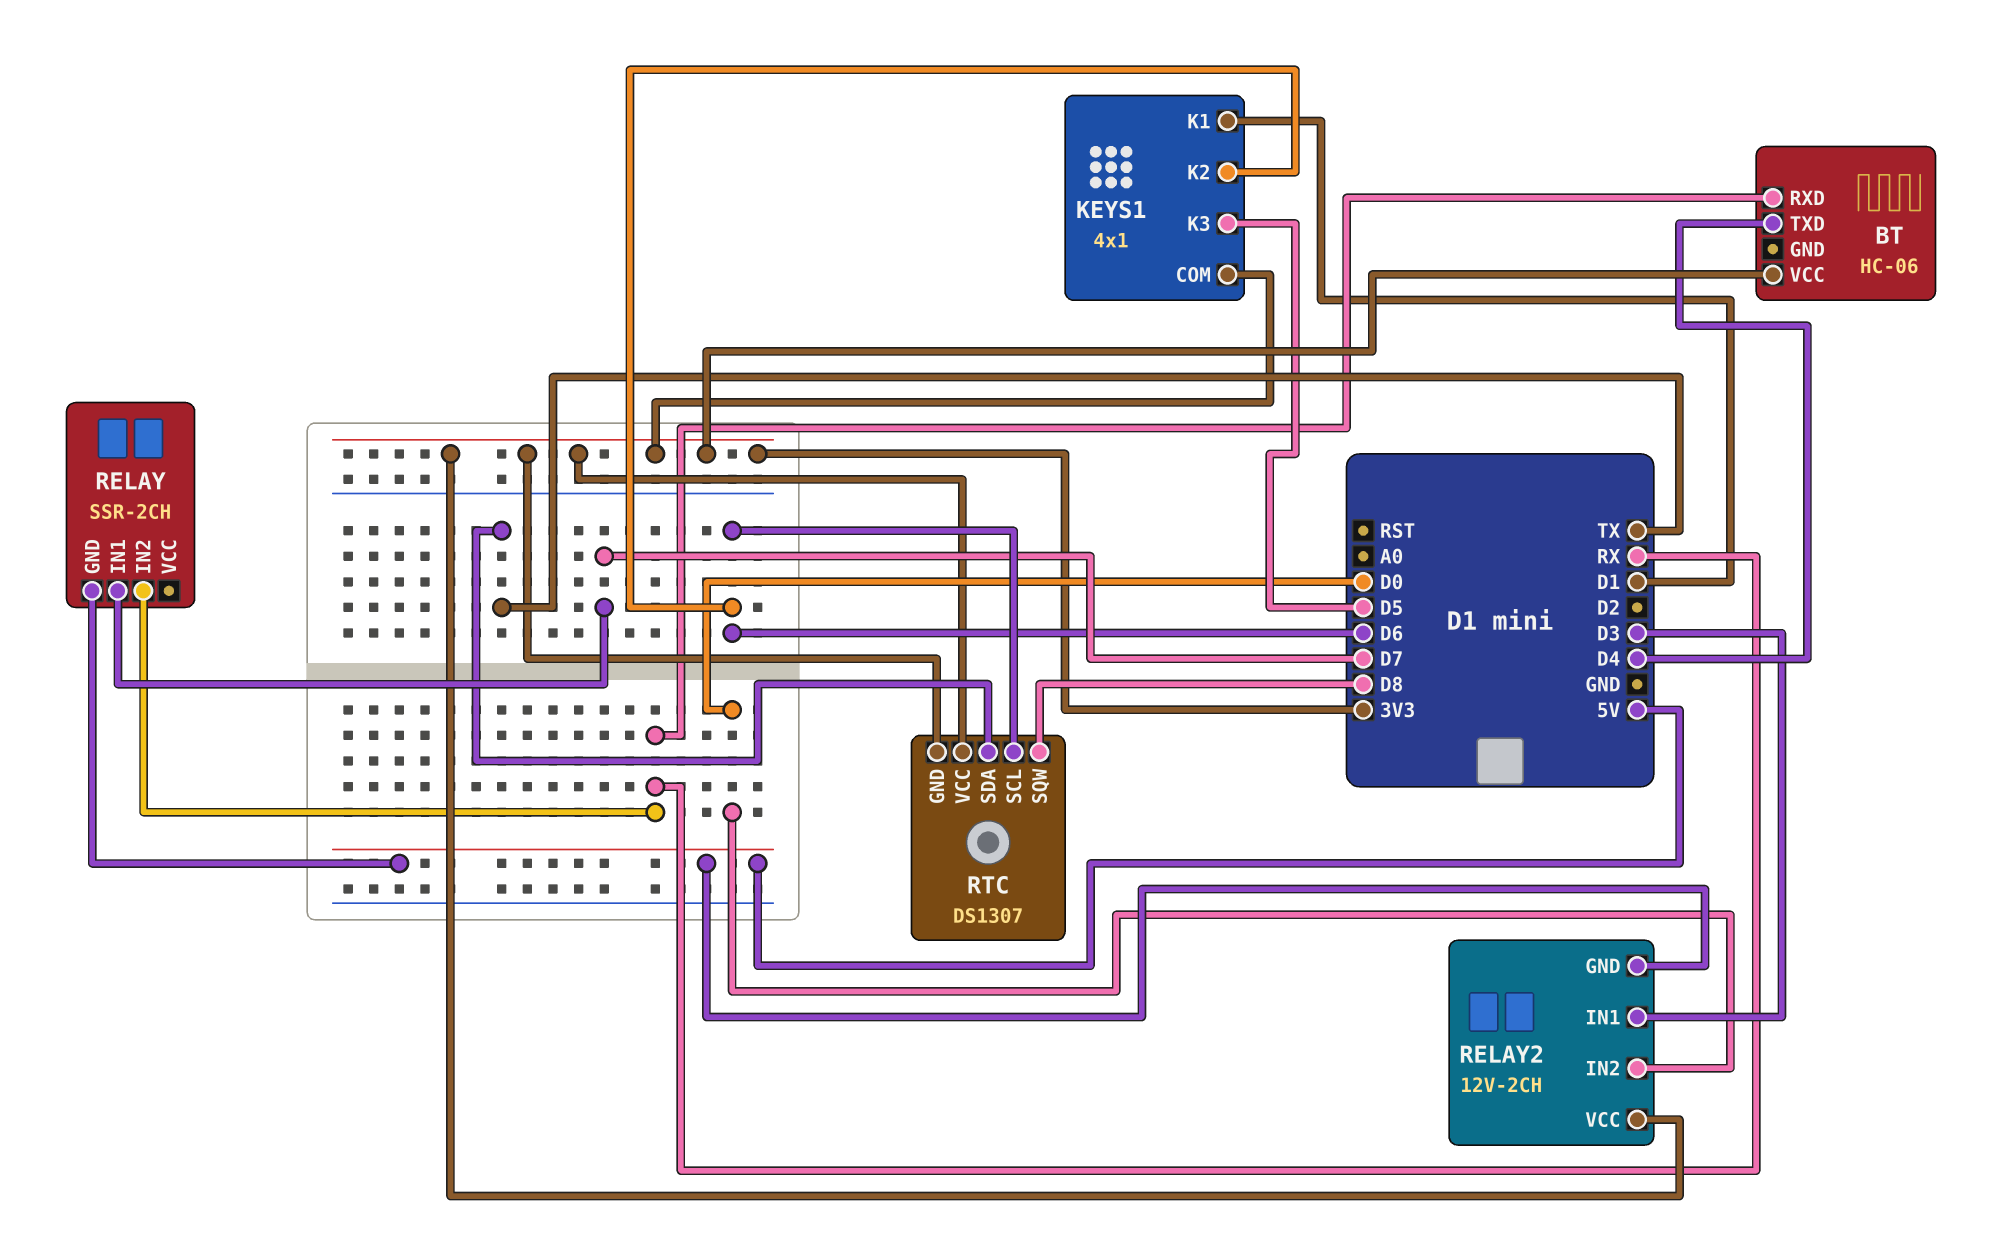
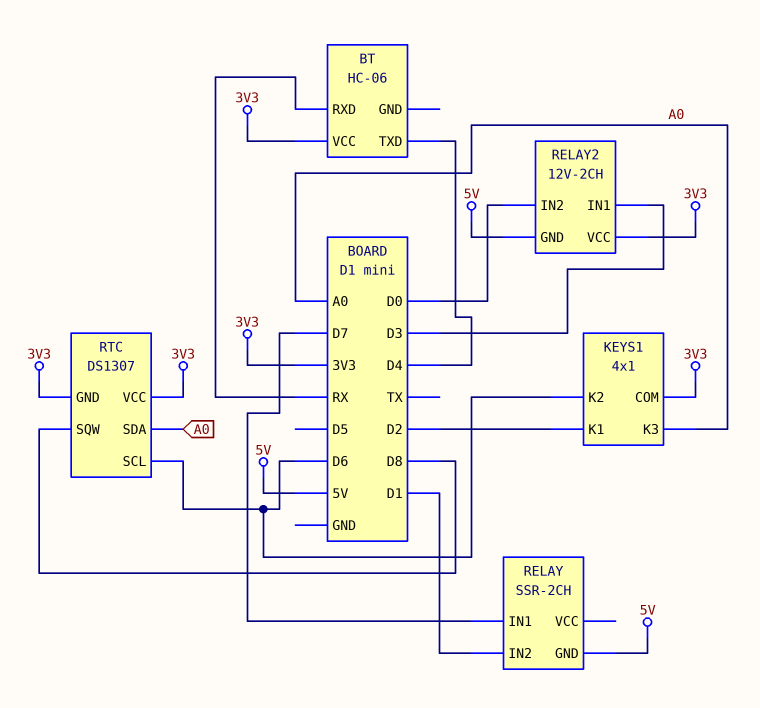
KEYS1 pin K1: D1 -> D2
KEYS1 pin K3: D5 -> A0
RELAY pin IN2: RX -> D1
RTC pin SDA: TX -> A0

